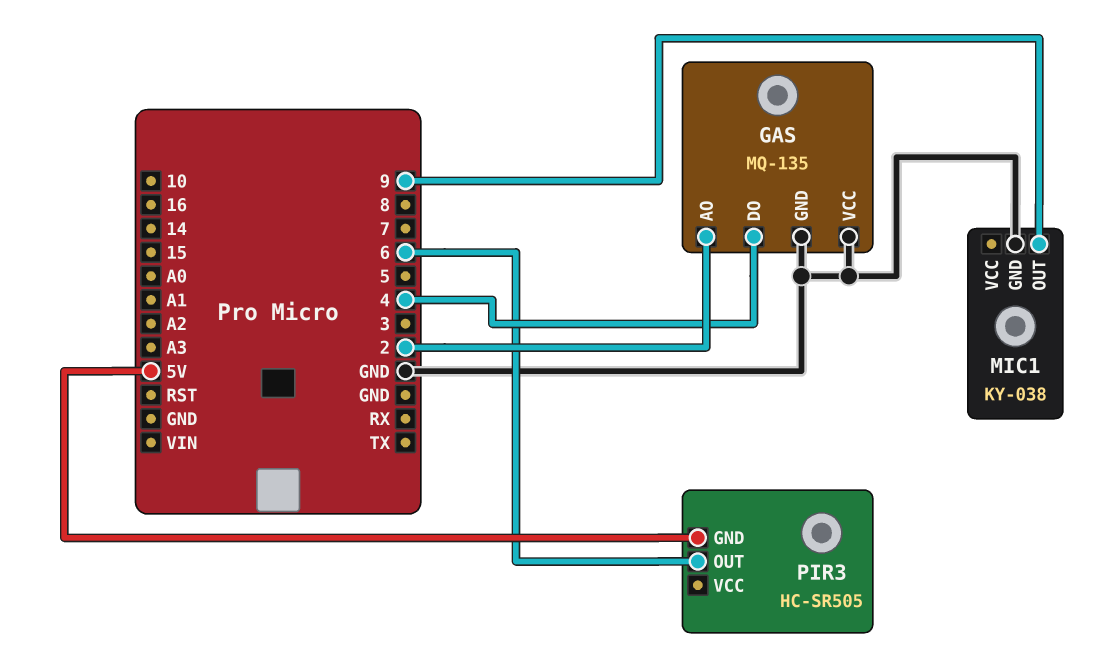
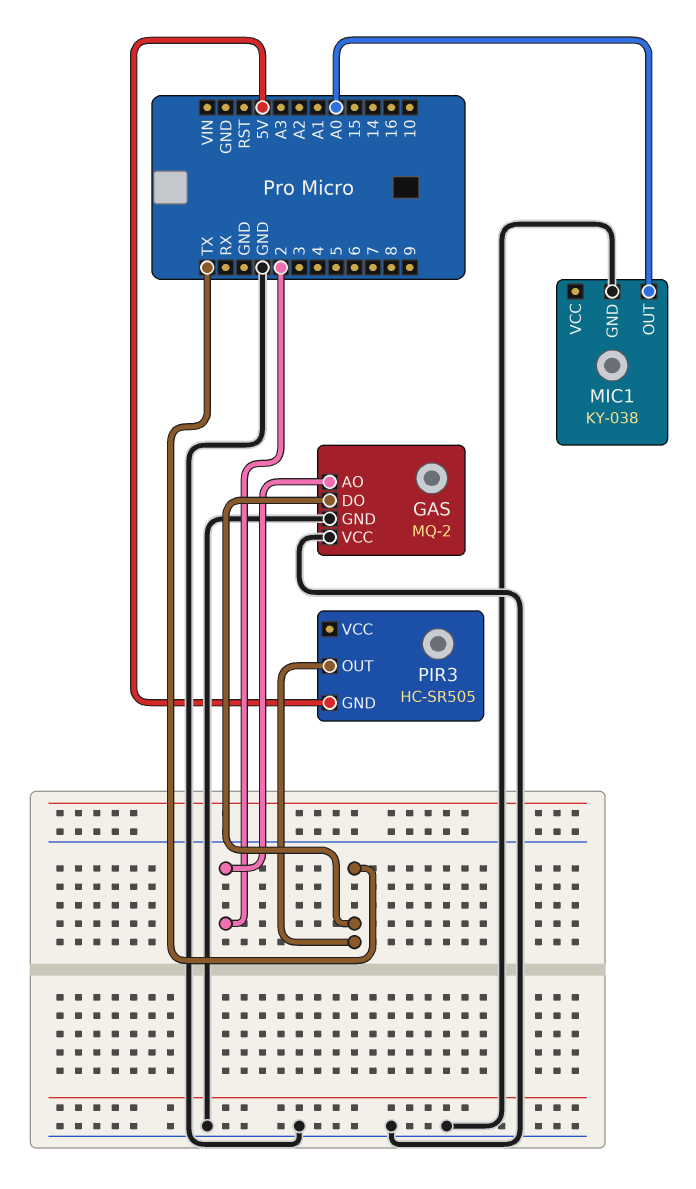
GAS: MQ-135 -> MQ-2
GAS pin DO: 4 -> TX
MIC1 pin OUT: 9 -> A0
PIR3 pin OUT: 6 -> TX

